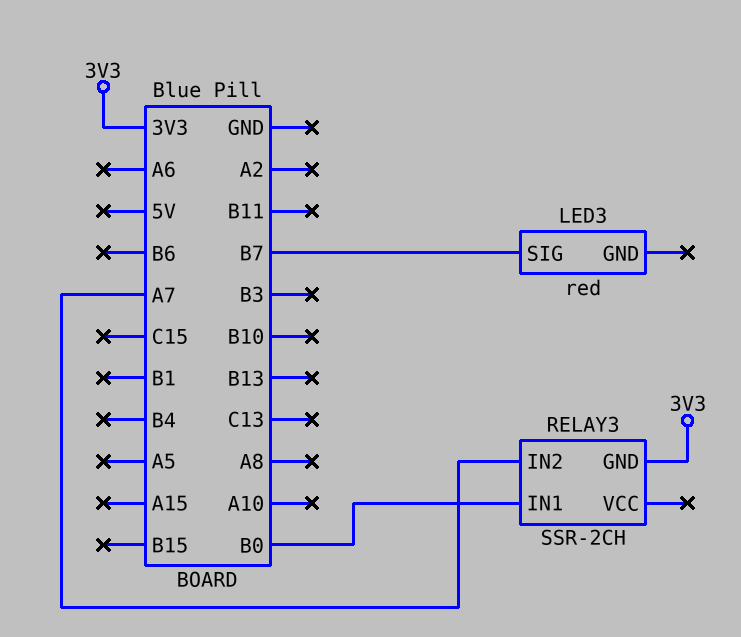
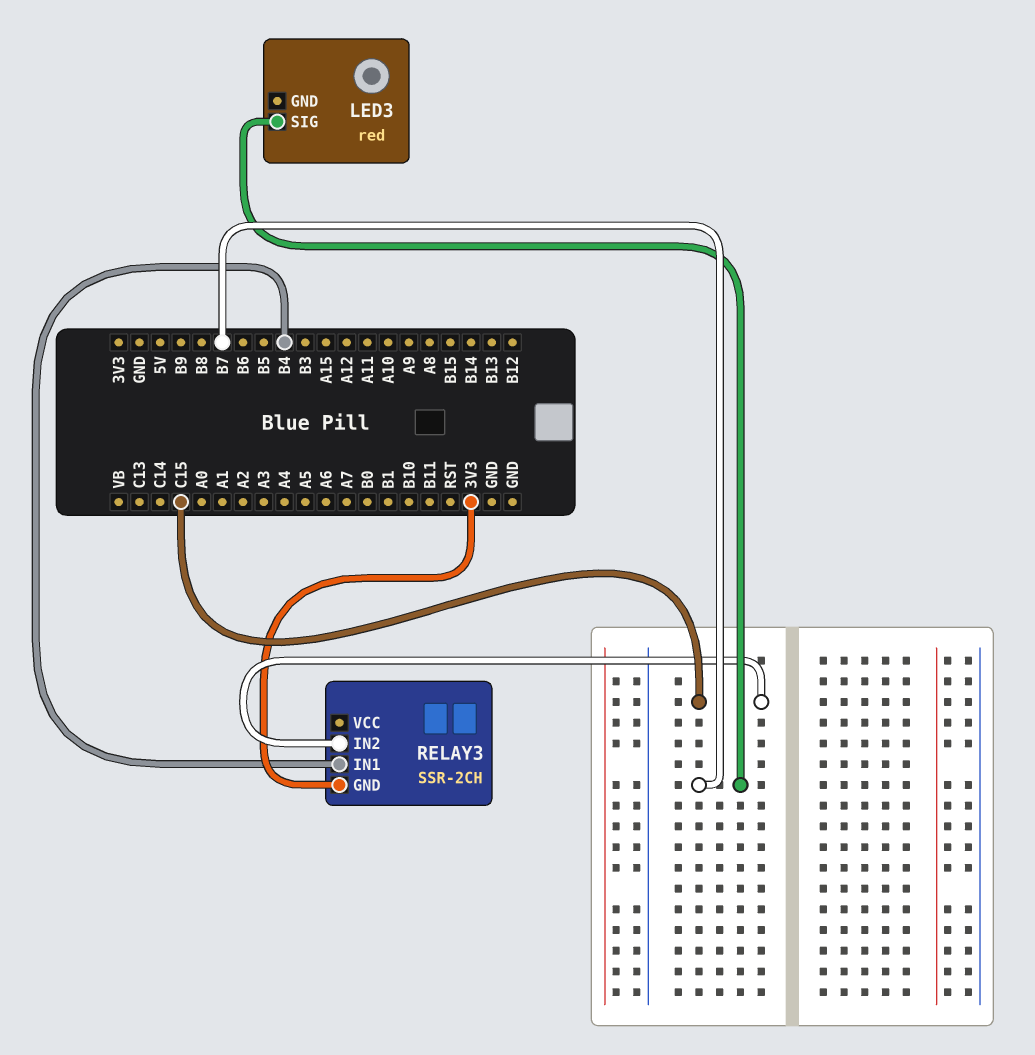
RELAY3 pin IN1: B0 -> B4
RELAY3 pin IN2: A7 -> C15

